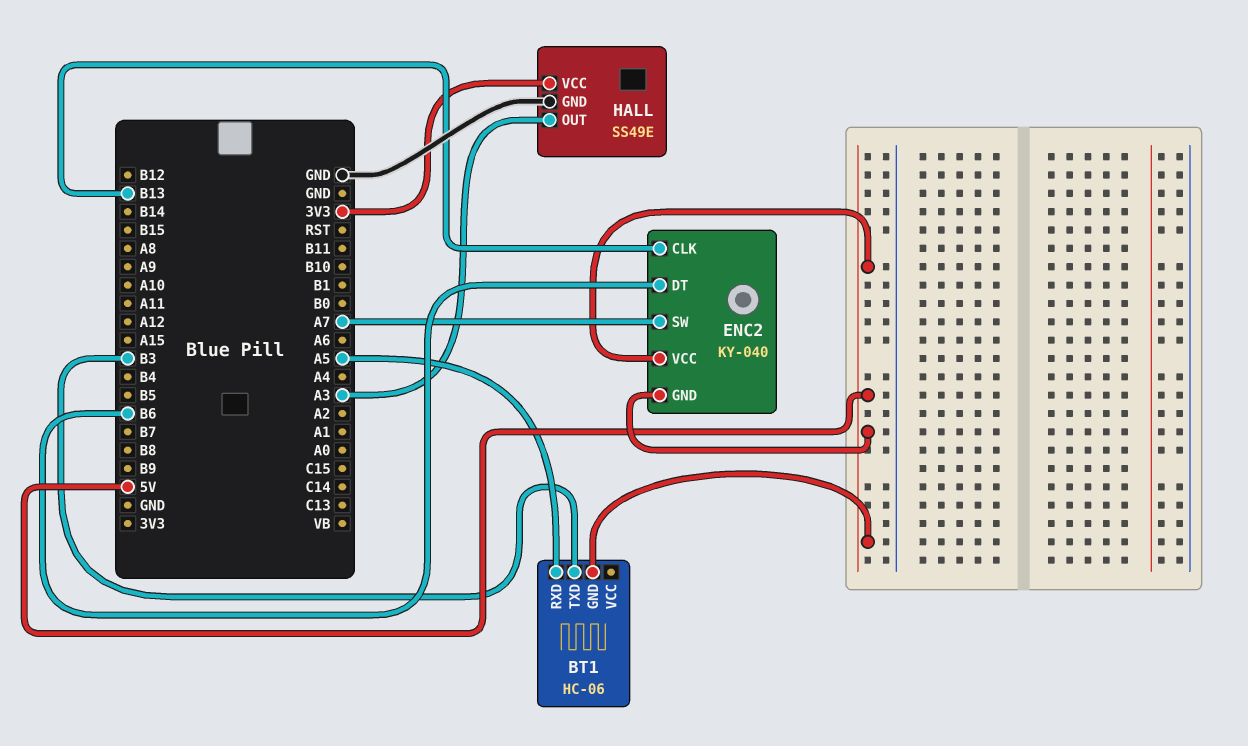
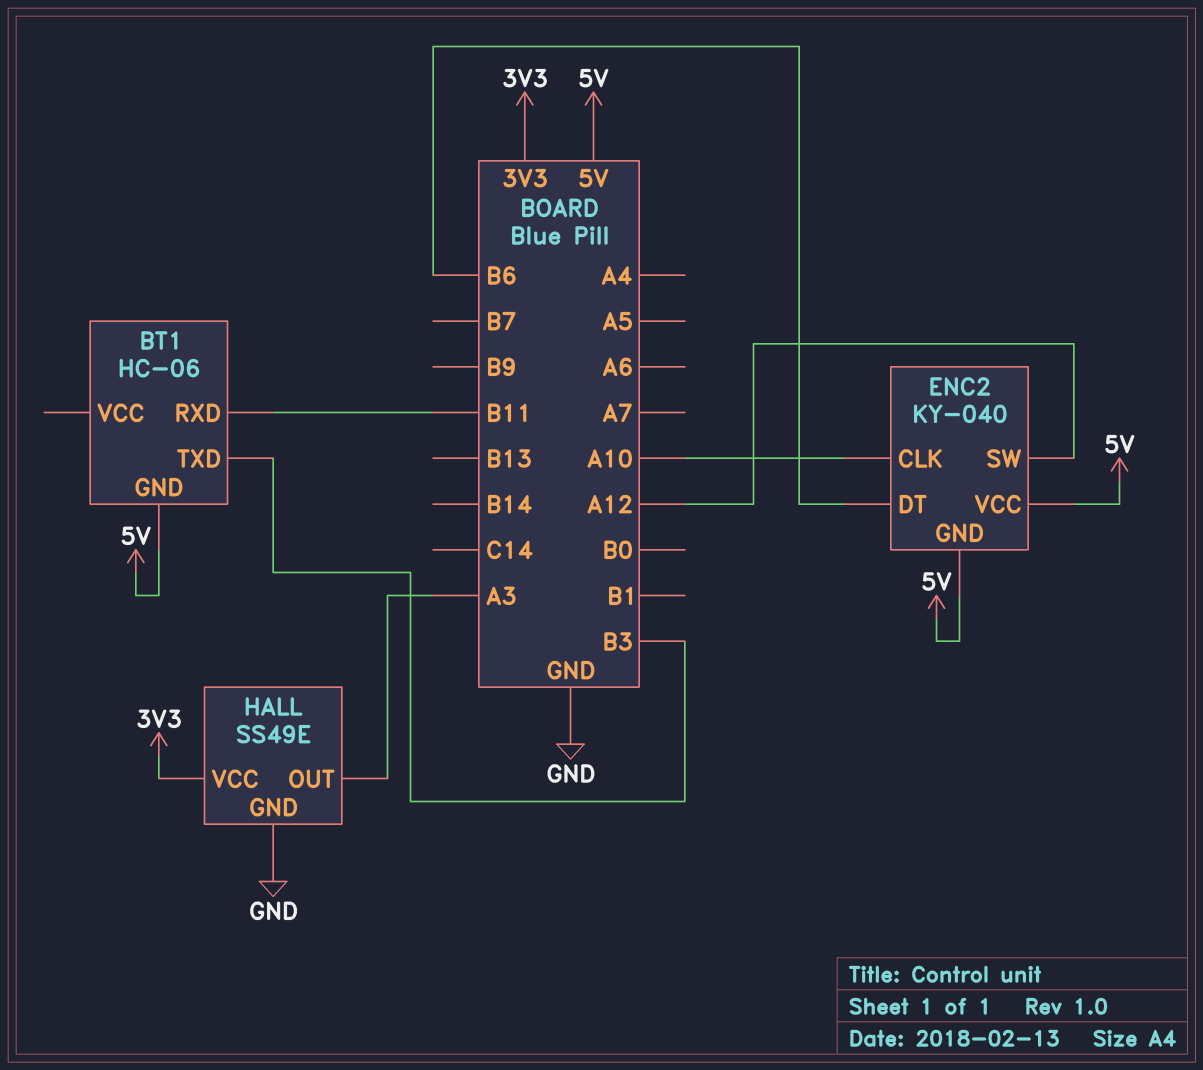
BT1 pin RXD: A5 -> B11
ENC2 pin CLK: B13 -> A10
ENC2 pin SW: A7 -> A12

